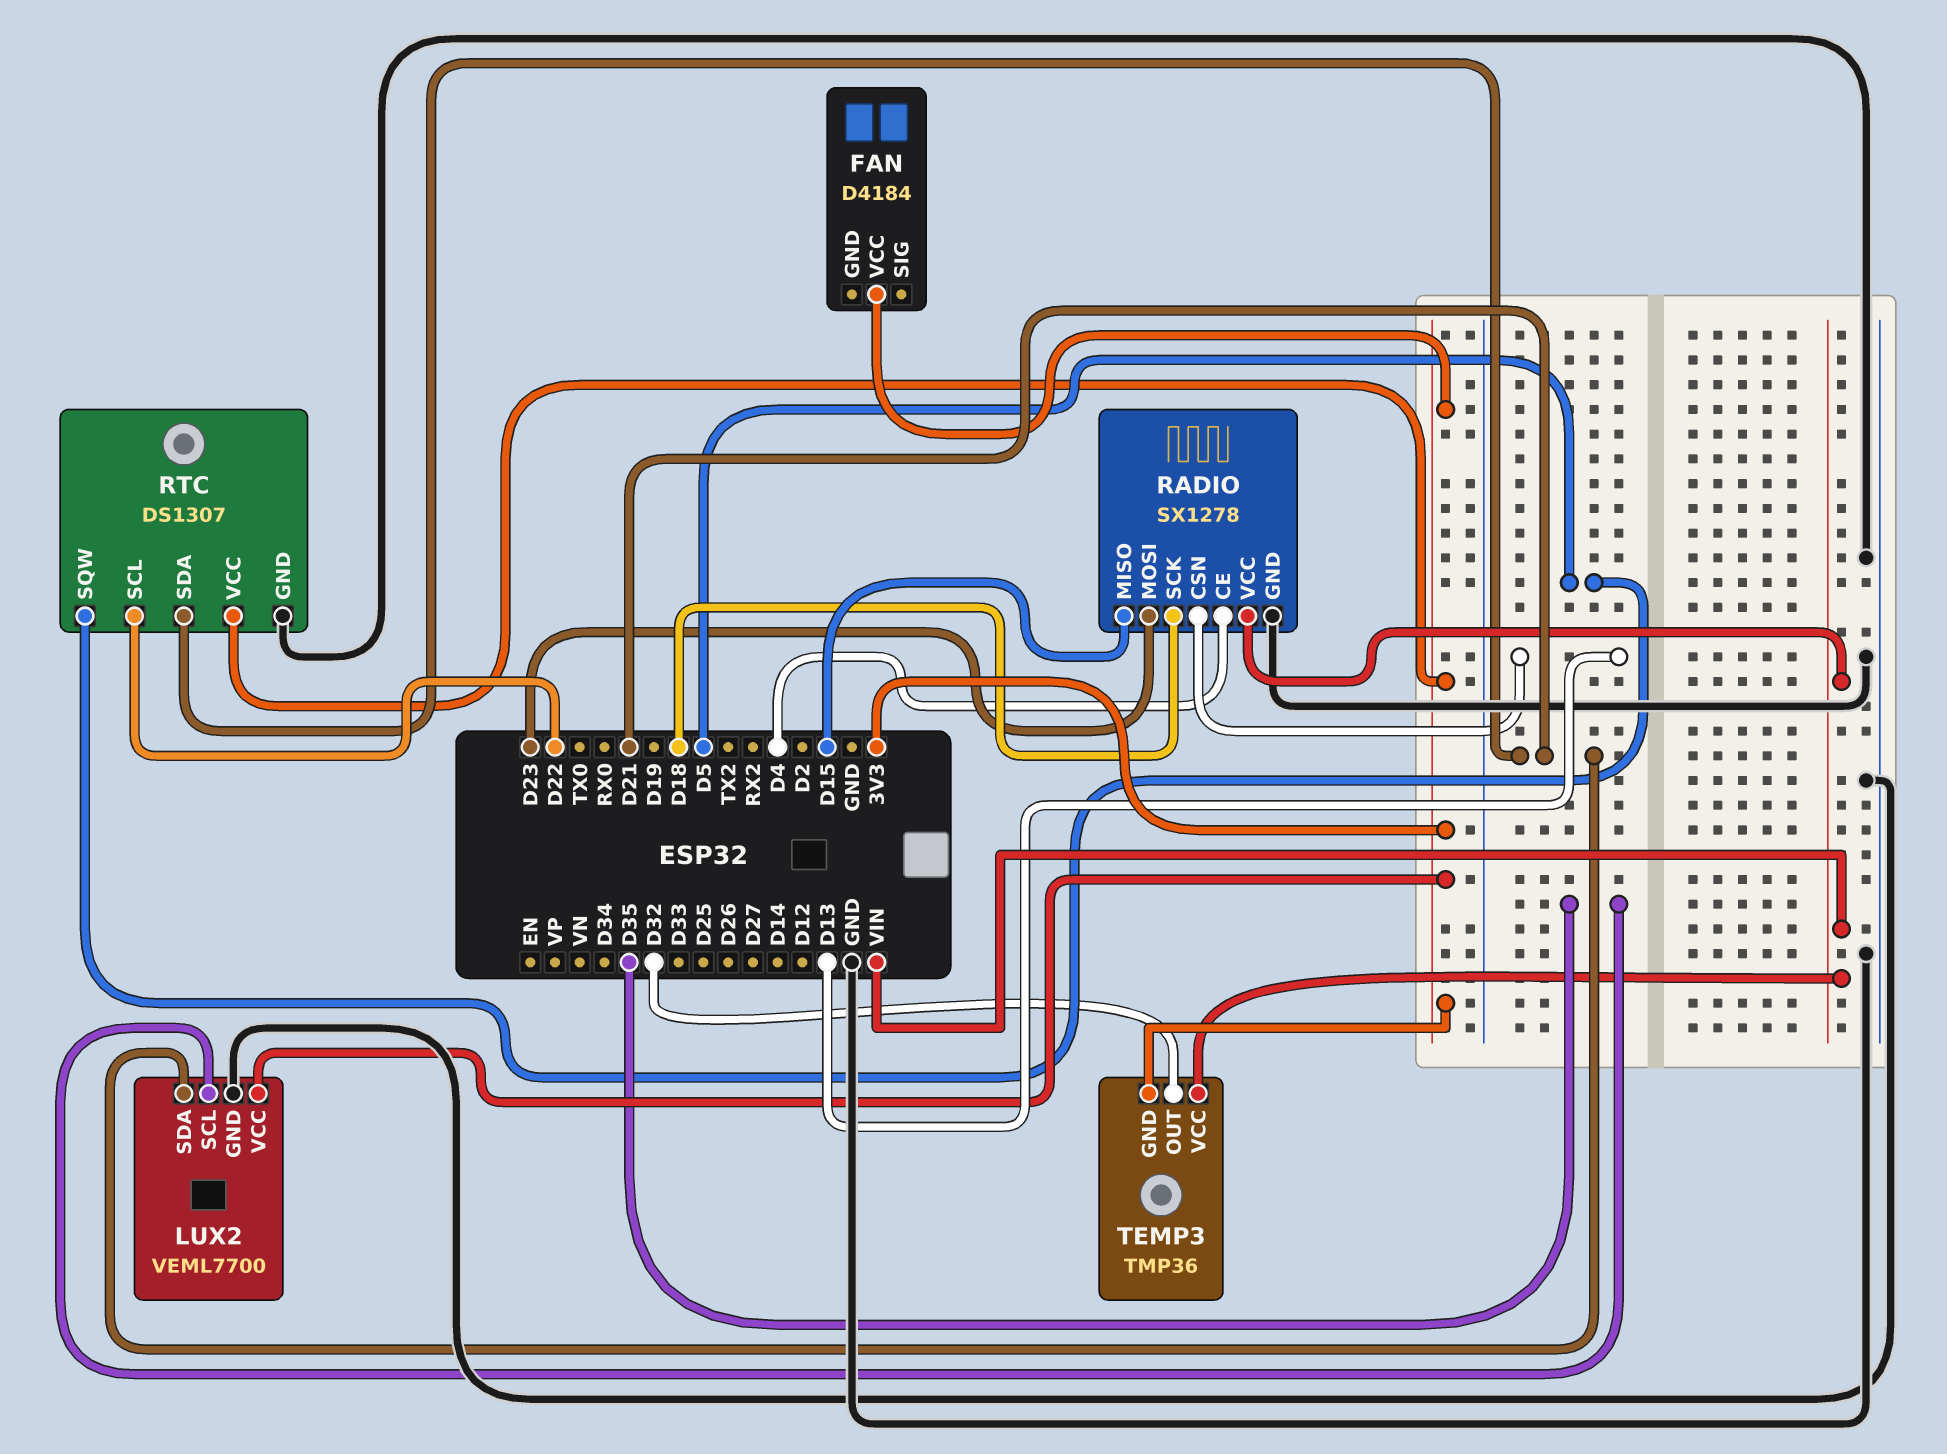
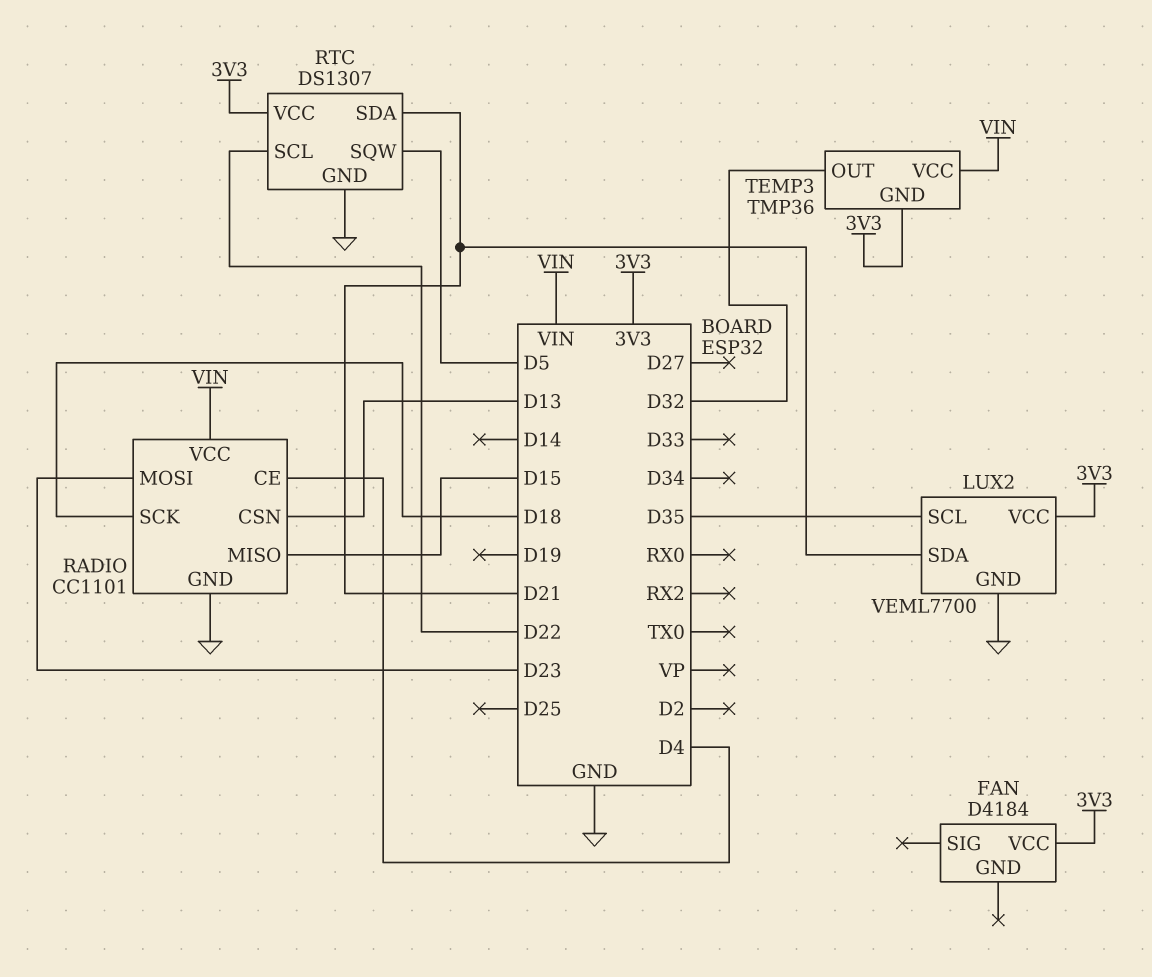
RADIO: SX1278 -> CC1101

